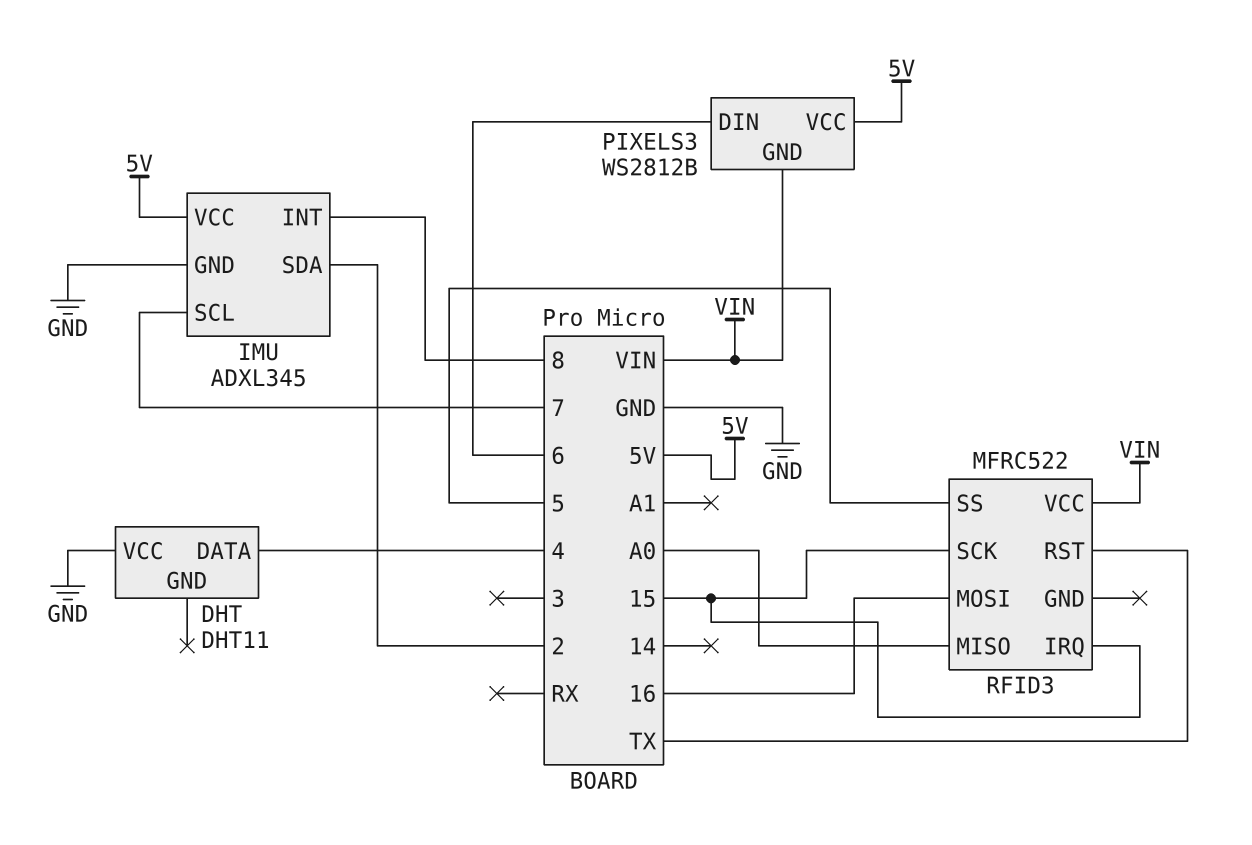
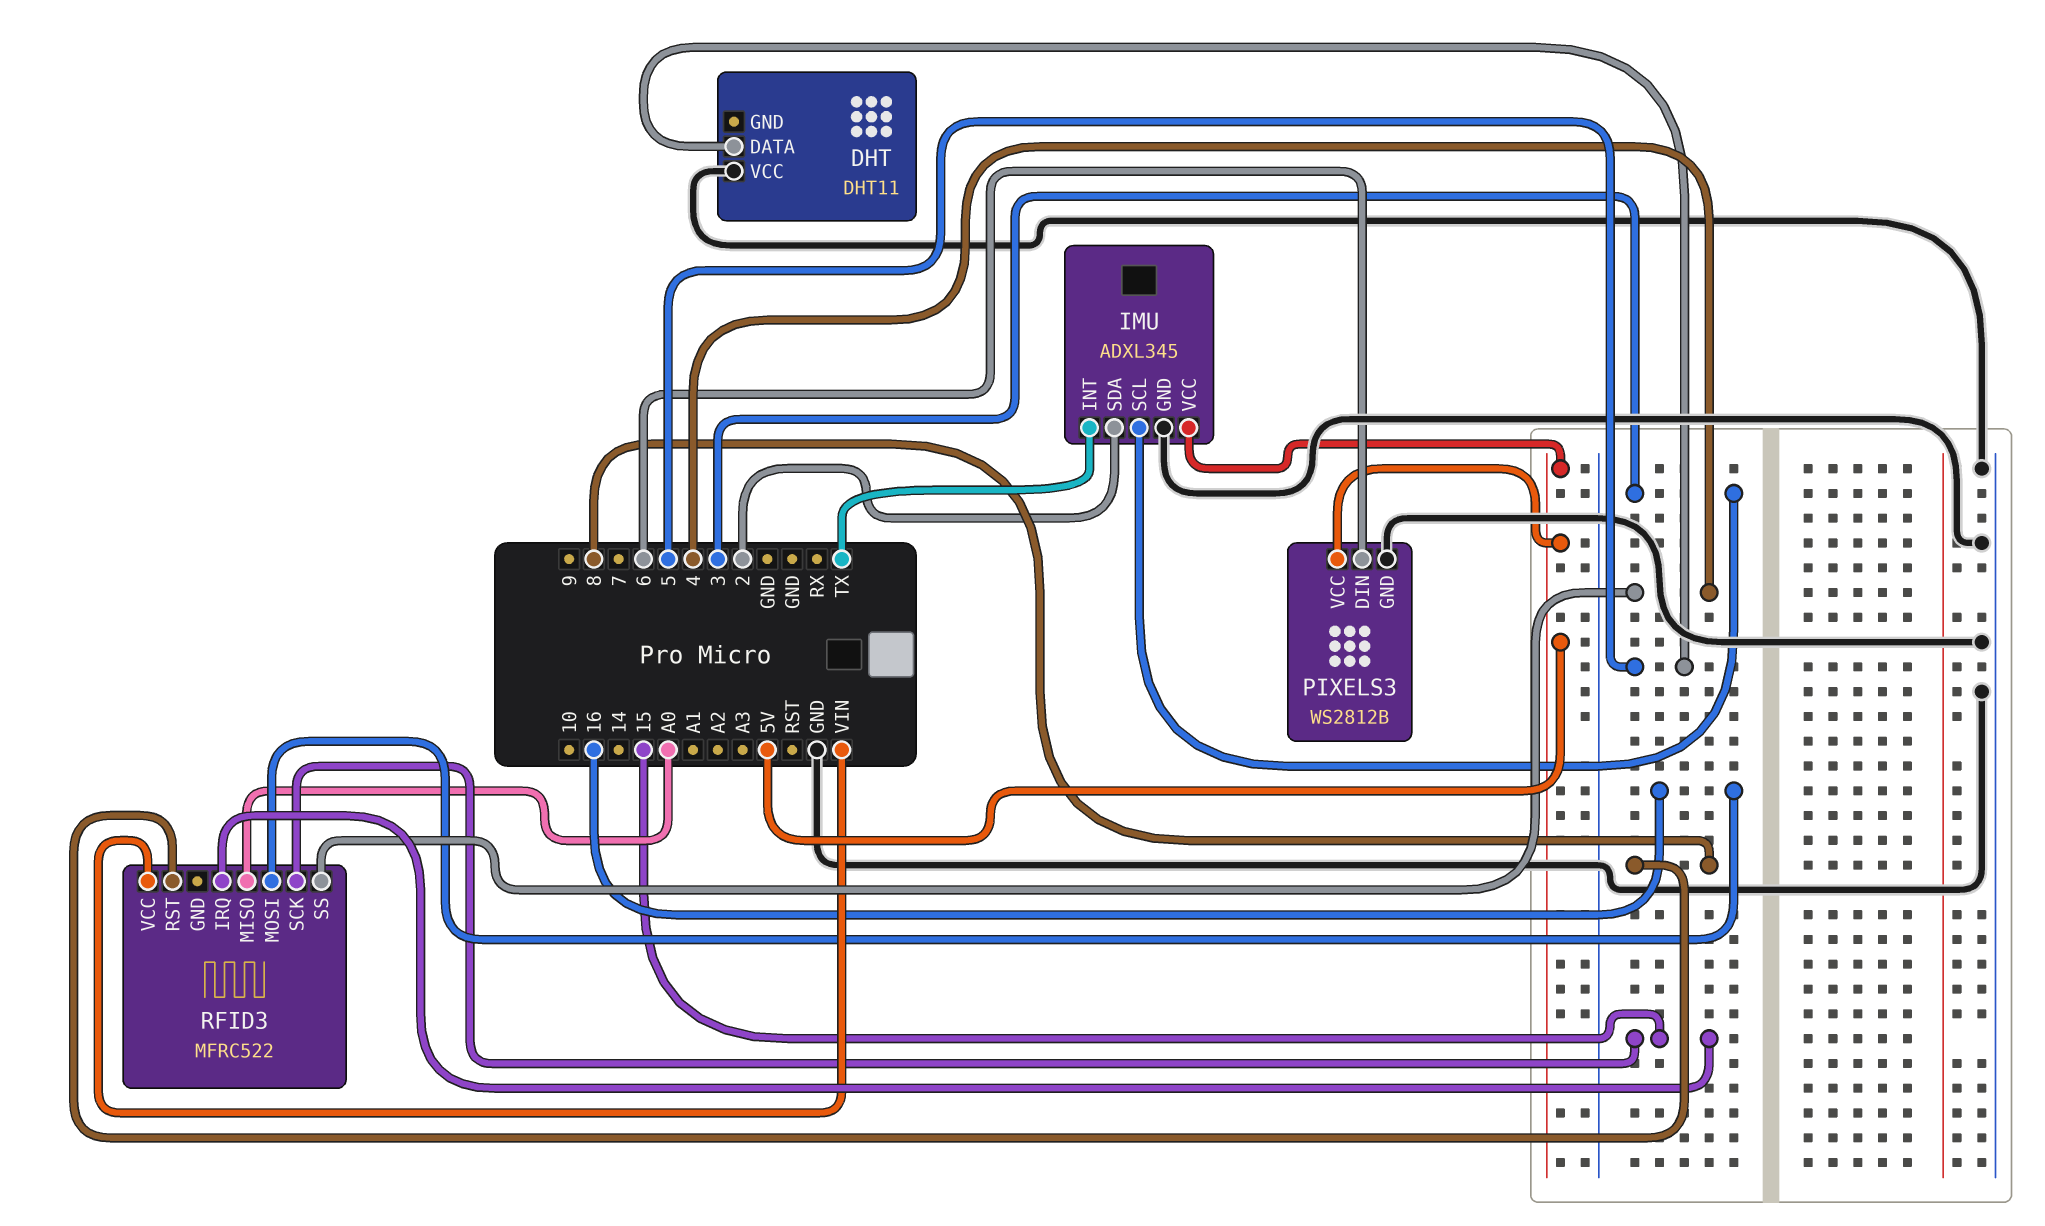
DHT pin DATA: 4 -> 5
IMU pin INT: 8 -> TX
IMU pin SCL: 7 -> 3
PIXELS3 pin GND: VIN -> GND
RFID3 pin RST: TX -> 8
RFID3 pin SS: 5 -> 4

